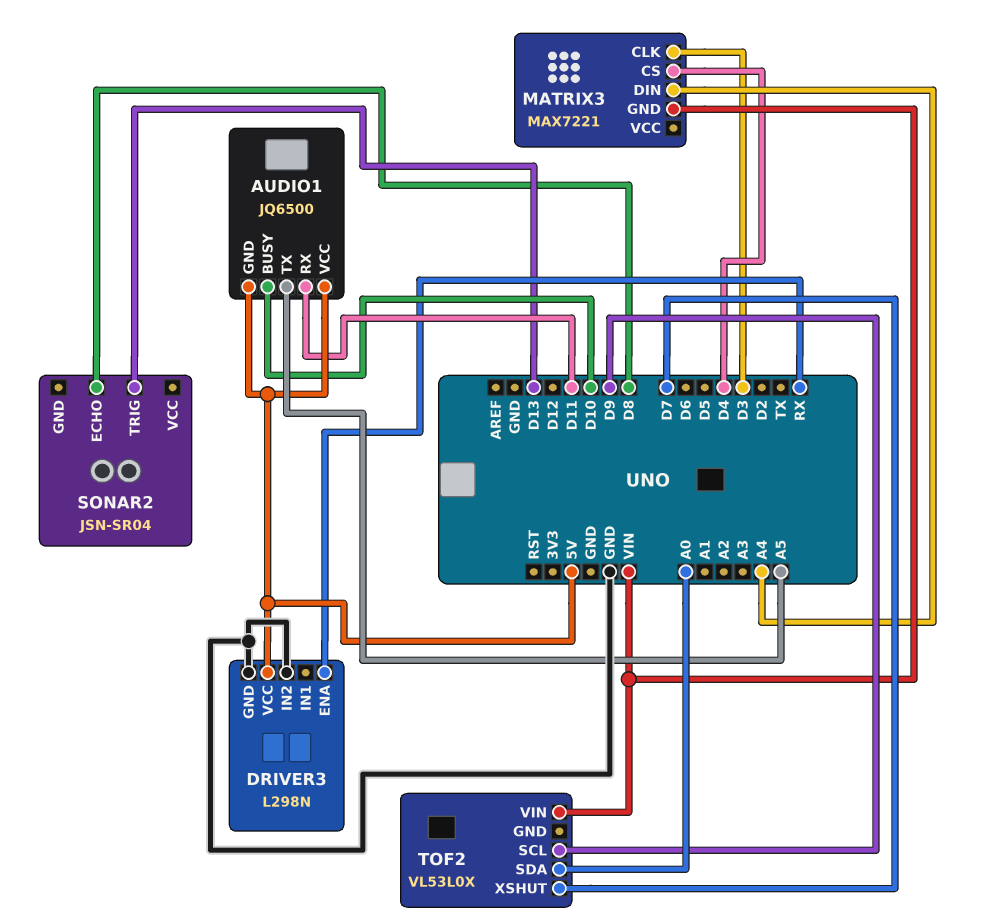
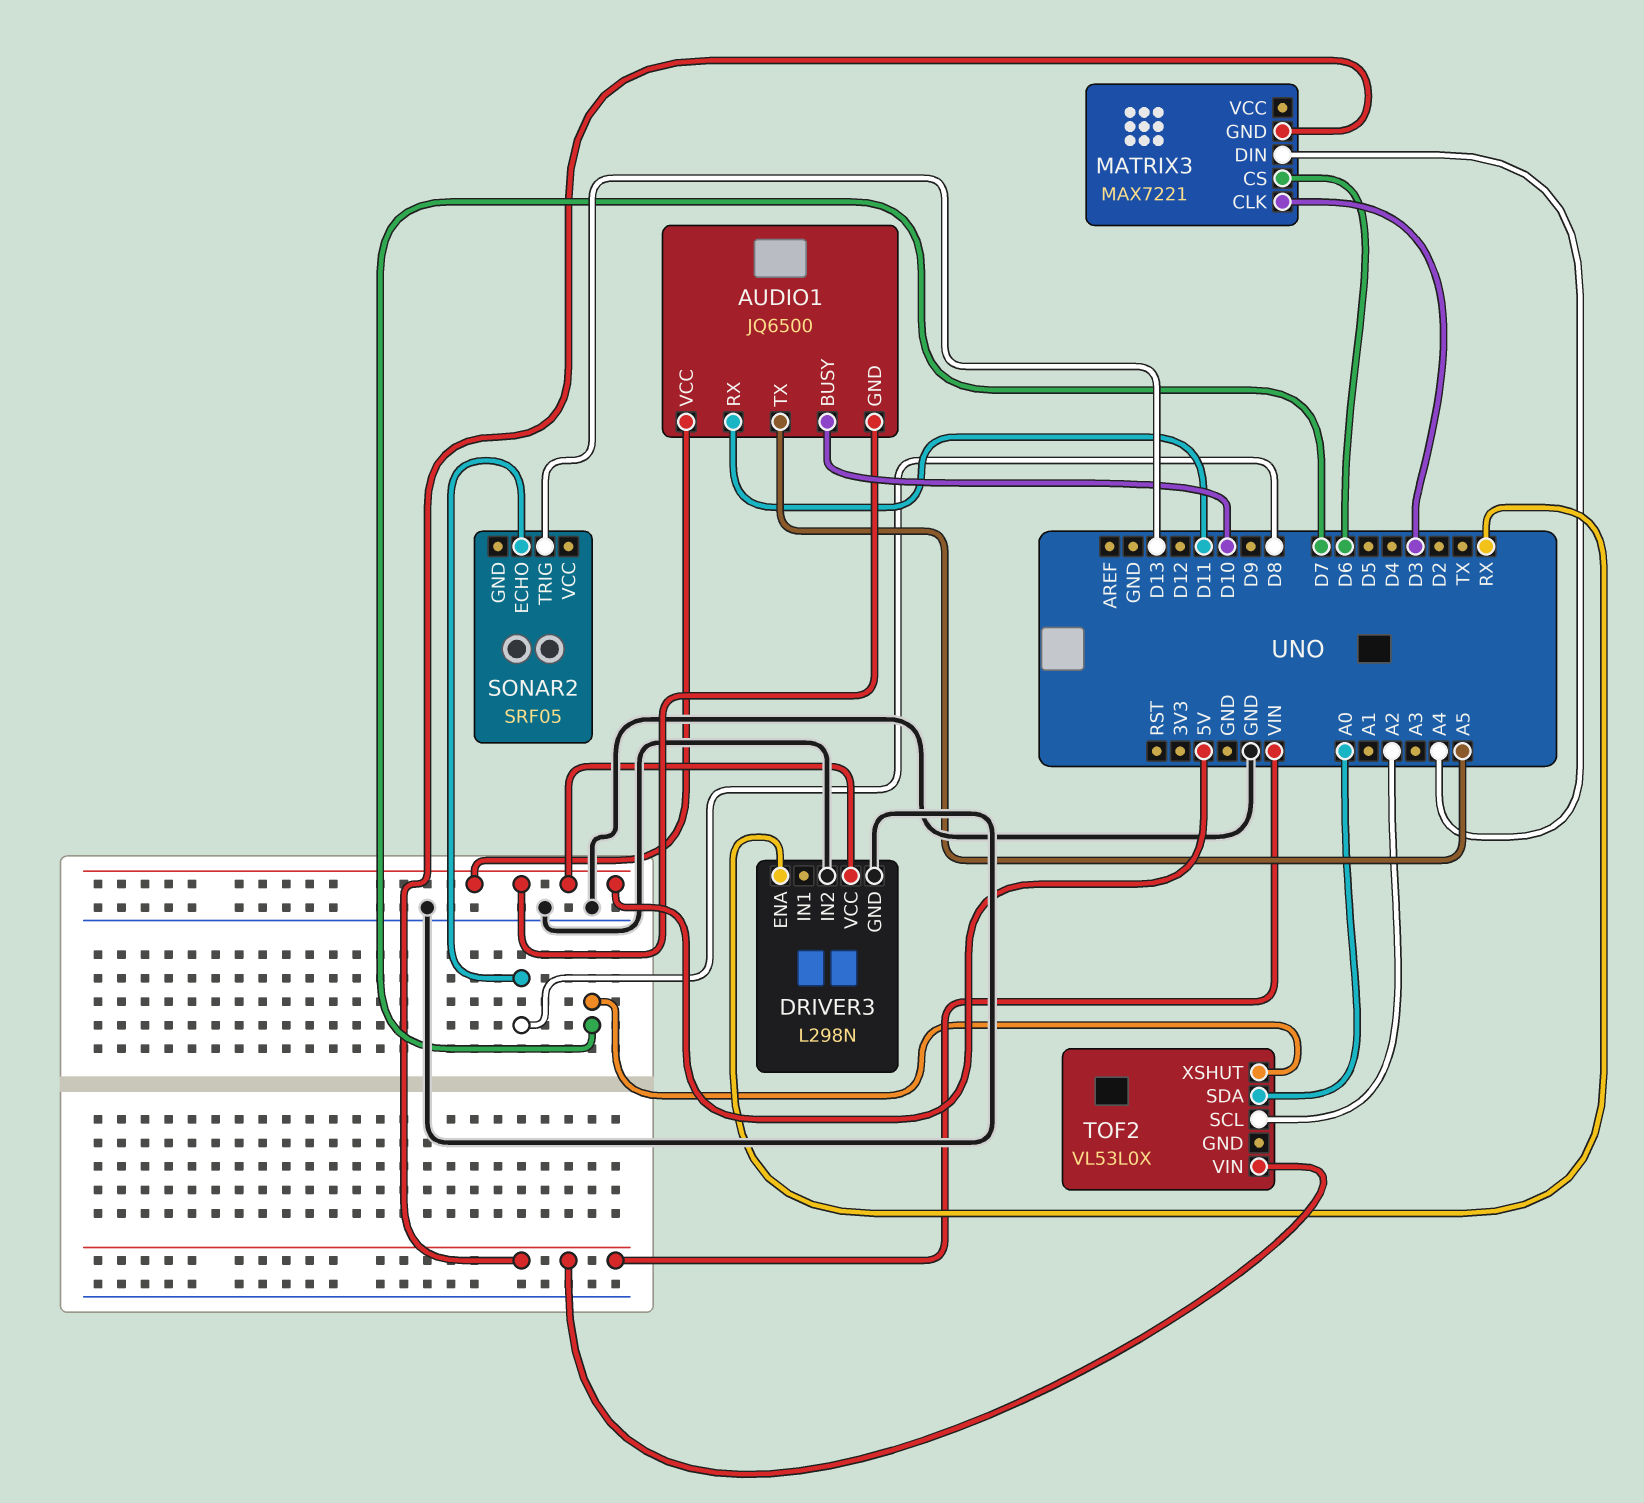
MATRIX3 pin CS: D4 -> D6
SONAR2: JSN-SR04 -> SRF05
TOF2 pin SCL: D9 -> A2

